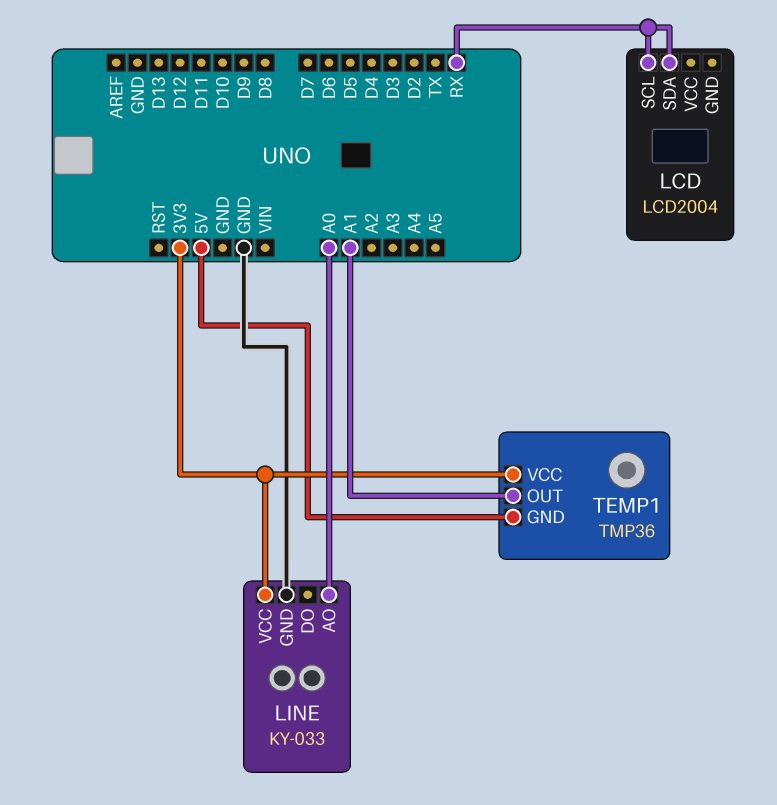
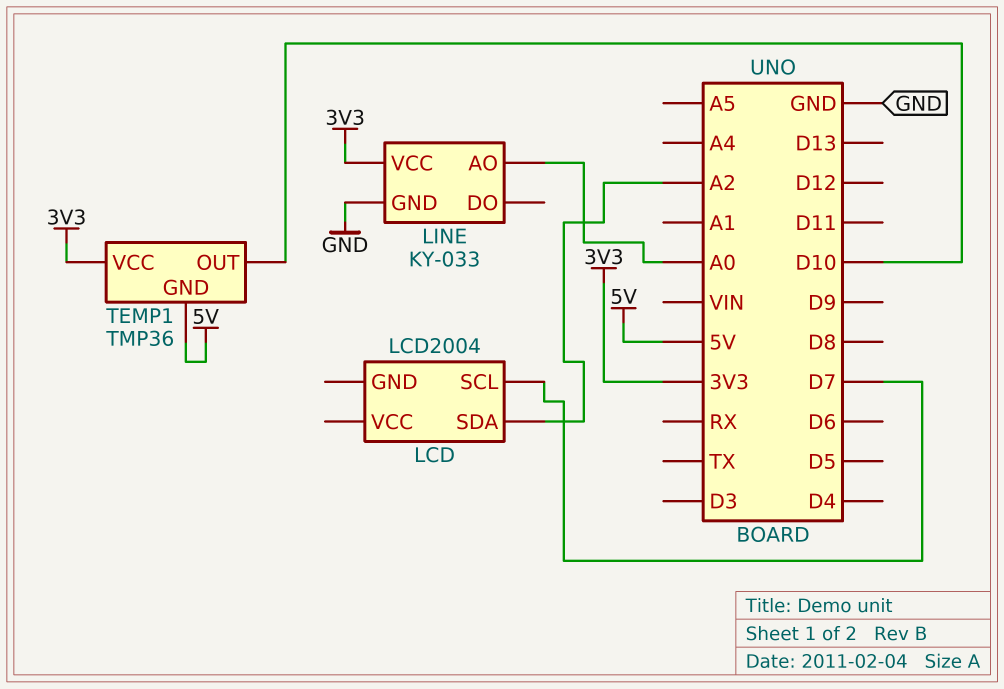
LCD pin SCL: RX -> D7
LCD pin SDA: RX -> A2
TEMP1 pin OUT: A1 -> D10

